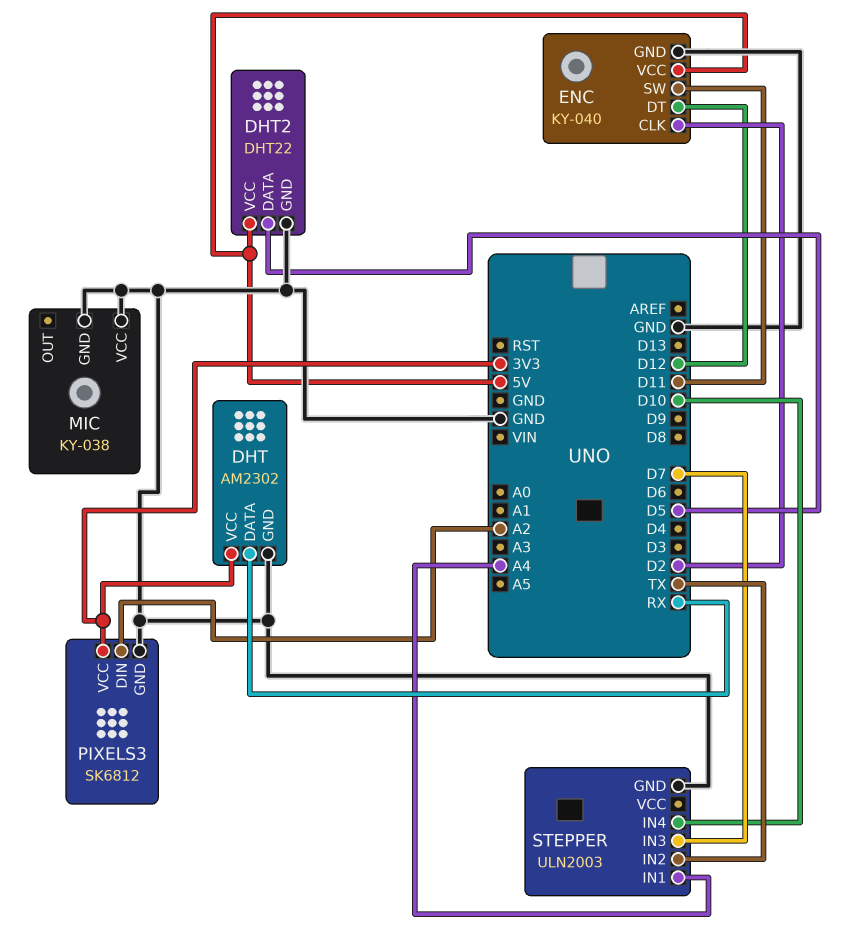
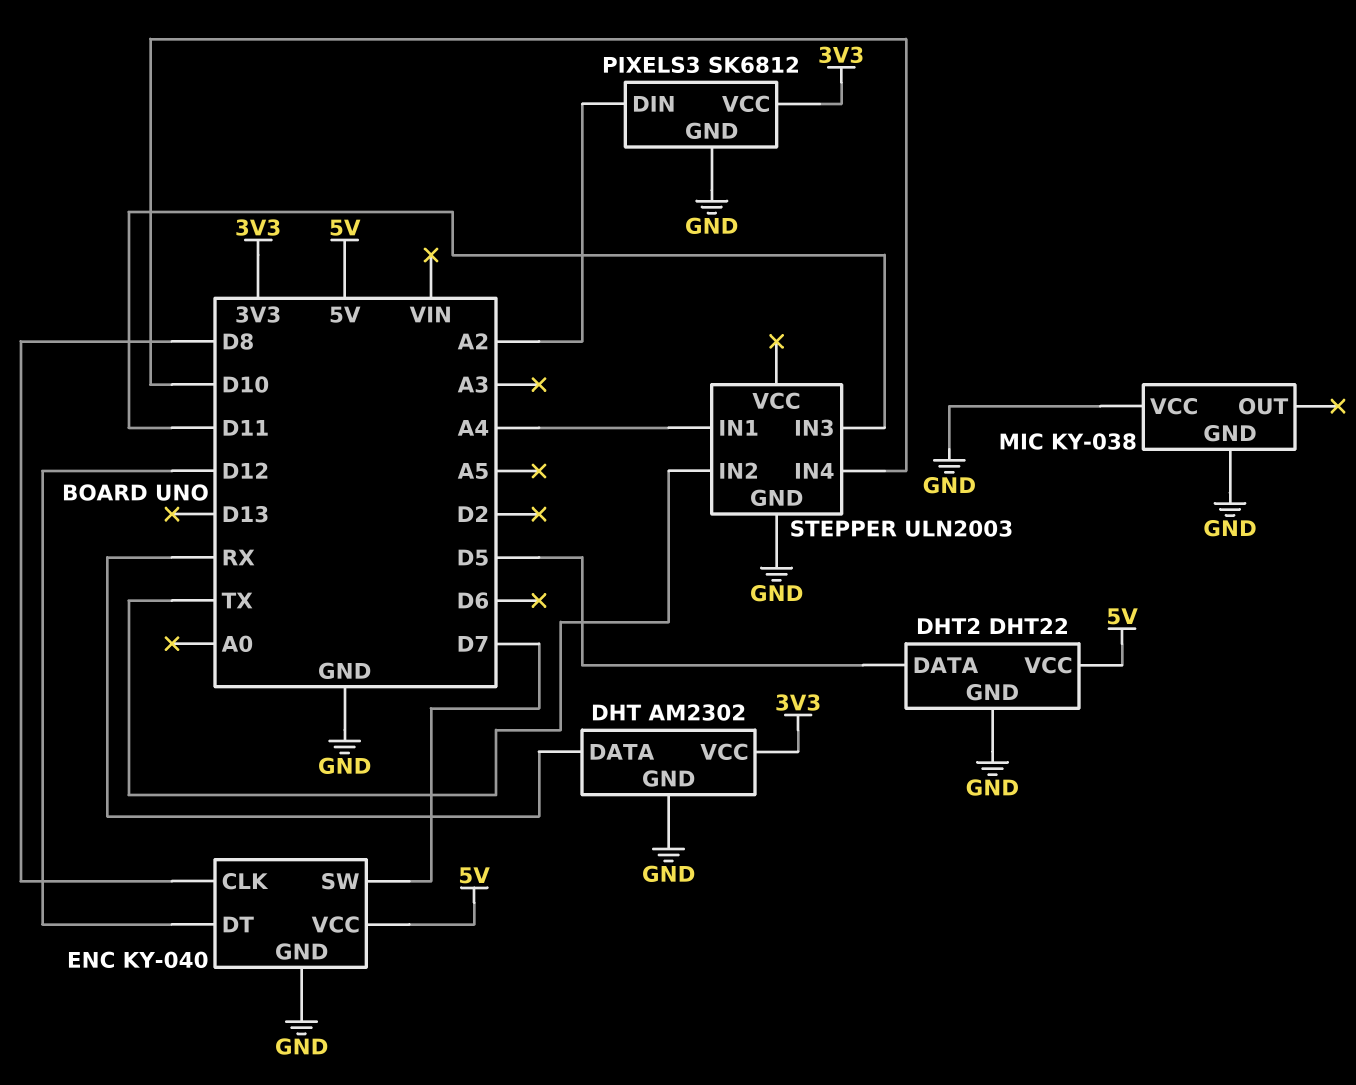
ENC pin CLK: D2 -> D8
ENC pin SW: D11 -> D7
STEPPER pin IN3: D7 -> D11

